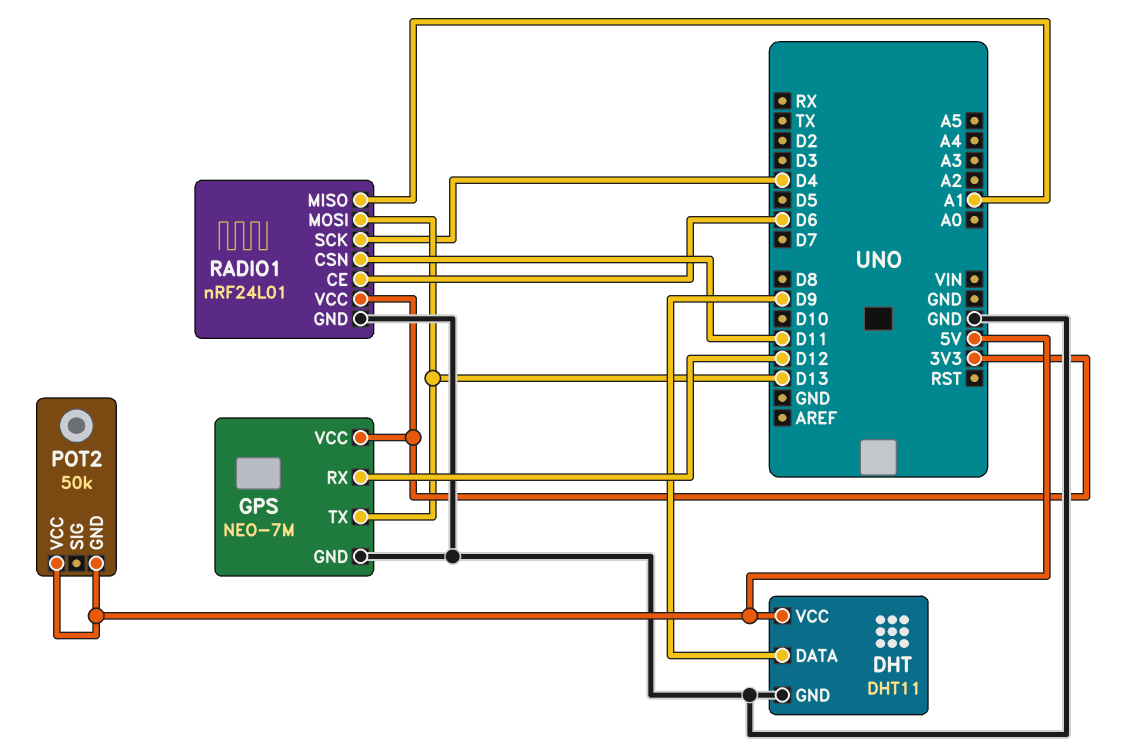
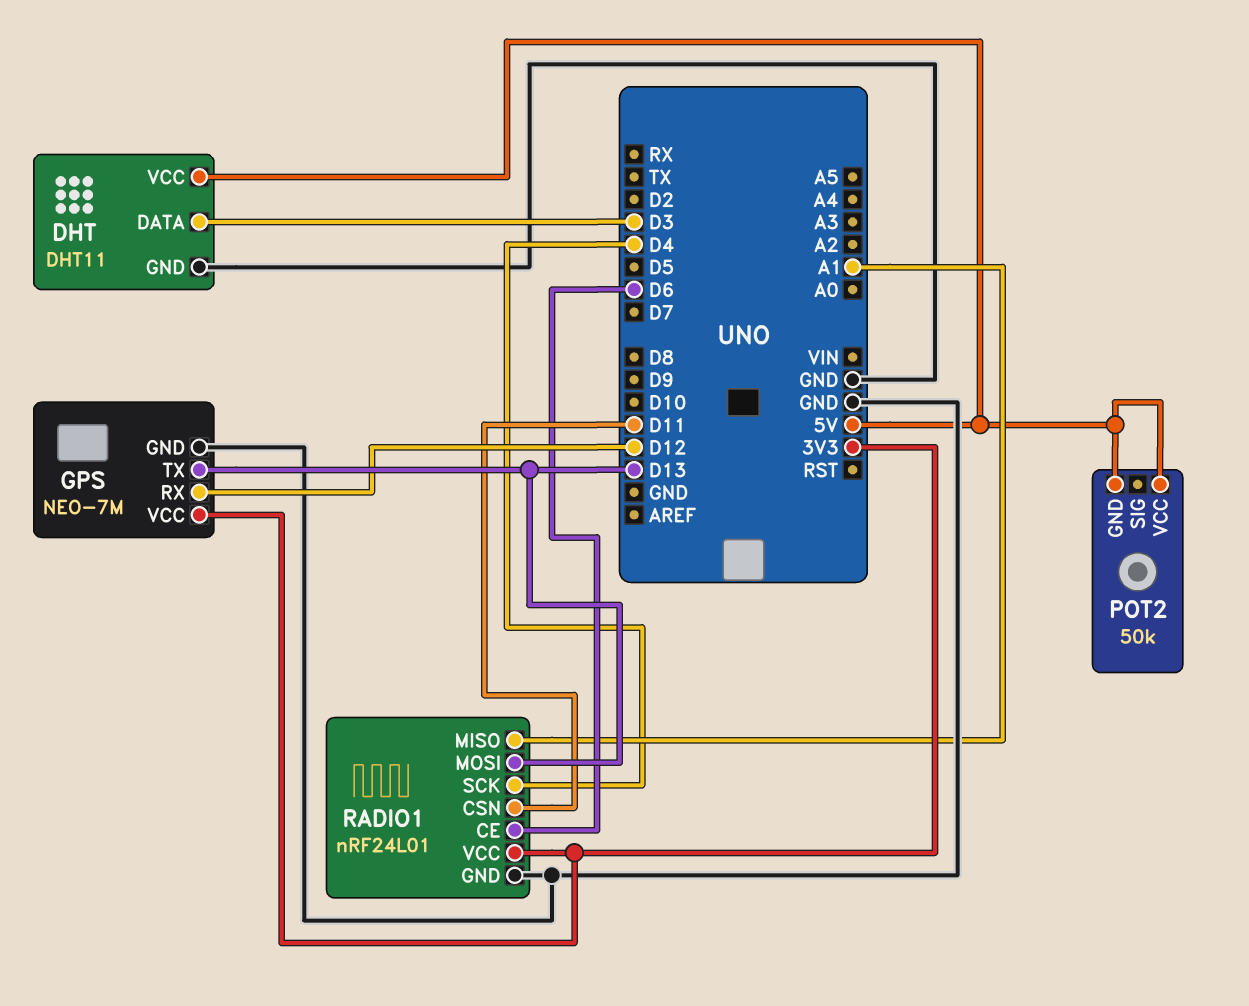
DHT pin DATA: D9 -> D3

